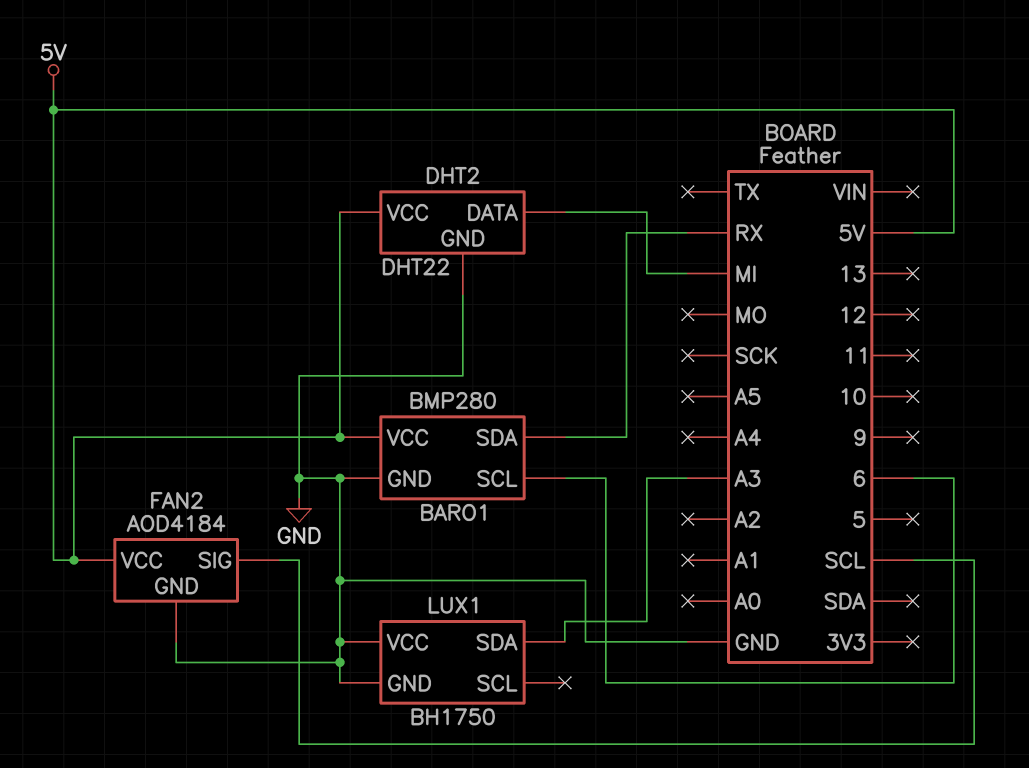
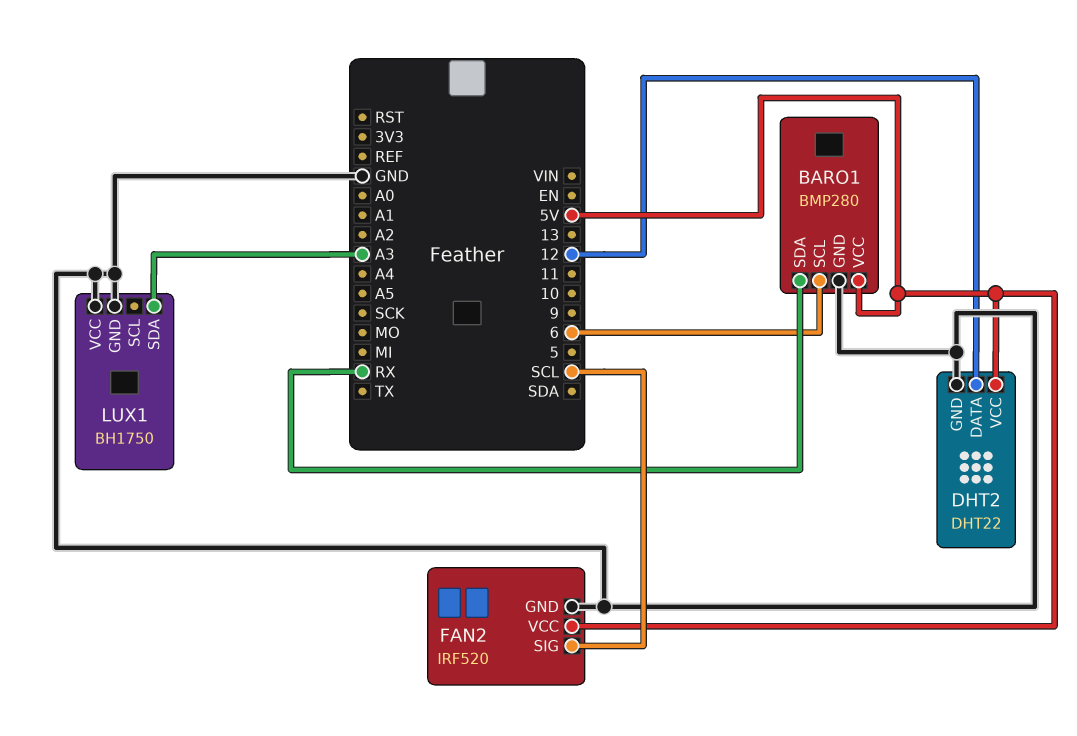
DHT2 pin DATA: MI -> 12
FAN2: AOD4184 -> IRF520

